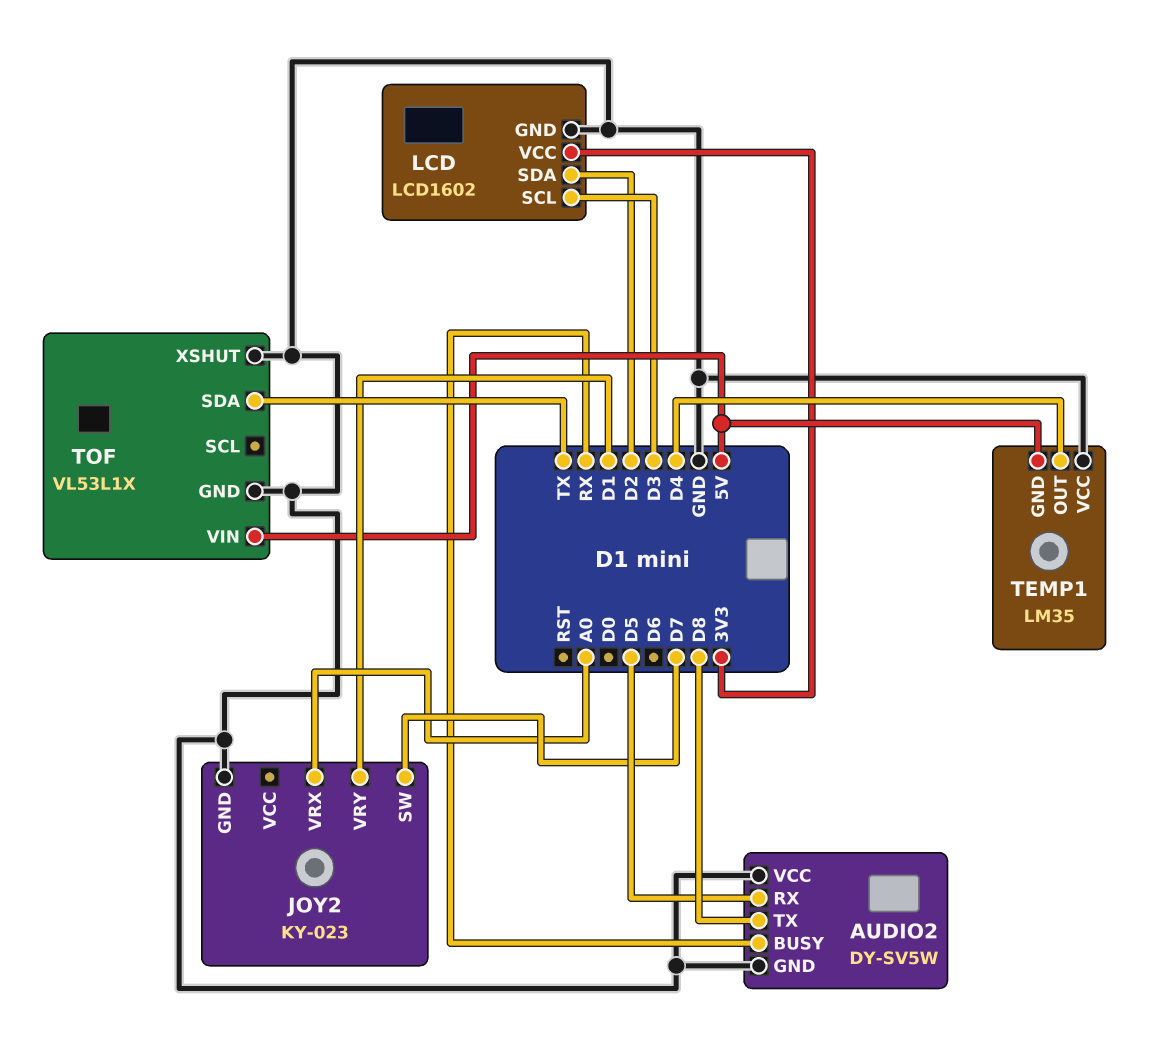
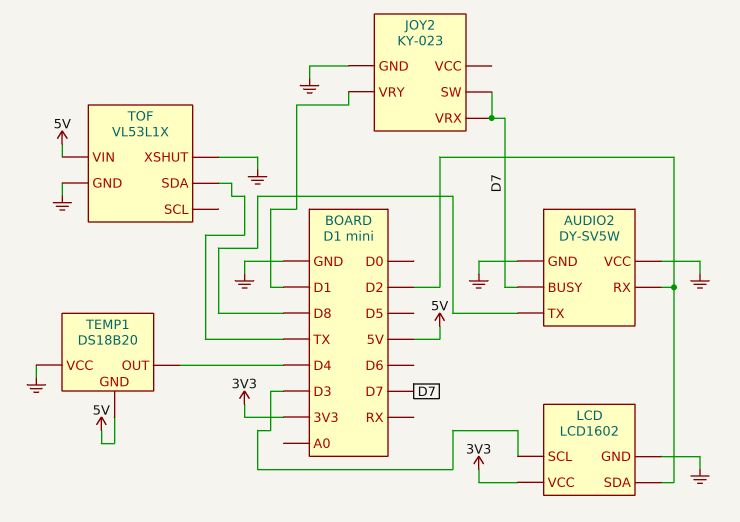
AUDIO2 pin BUSY: RX -> D7
AUDIO2 pin RX: D5 -> D2
JOY2 pin VRX: A0 -> D7
TEMP1: LM35 -> DS18B20

